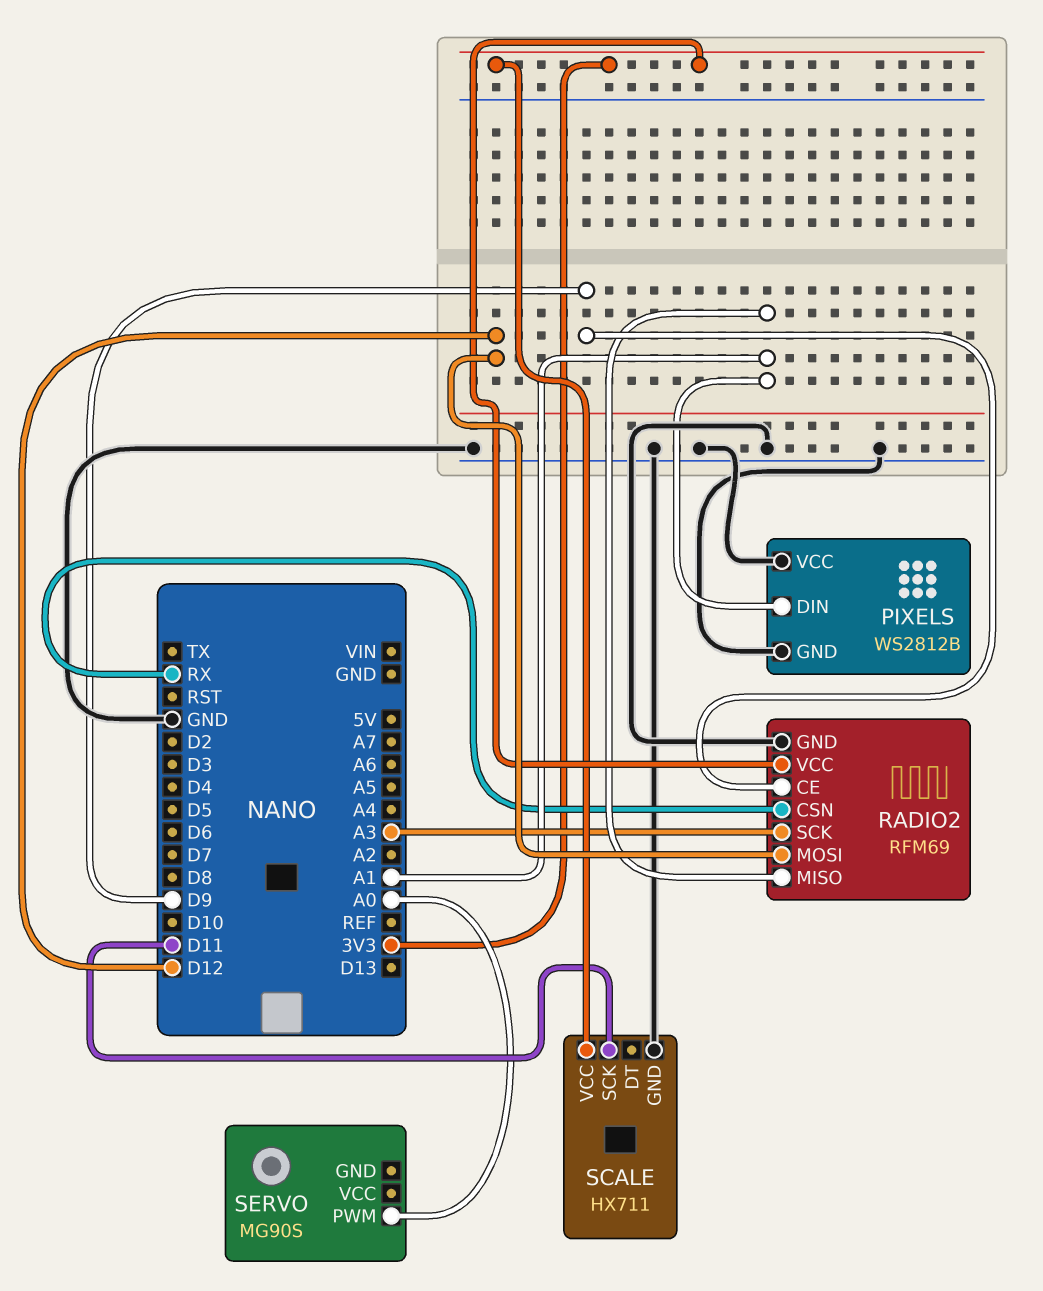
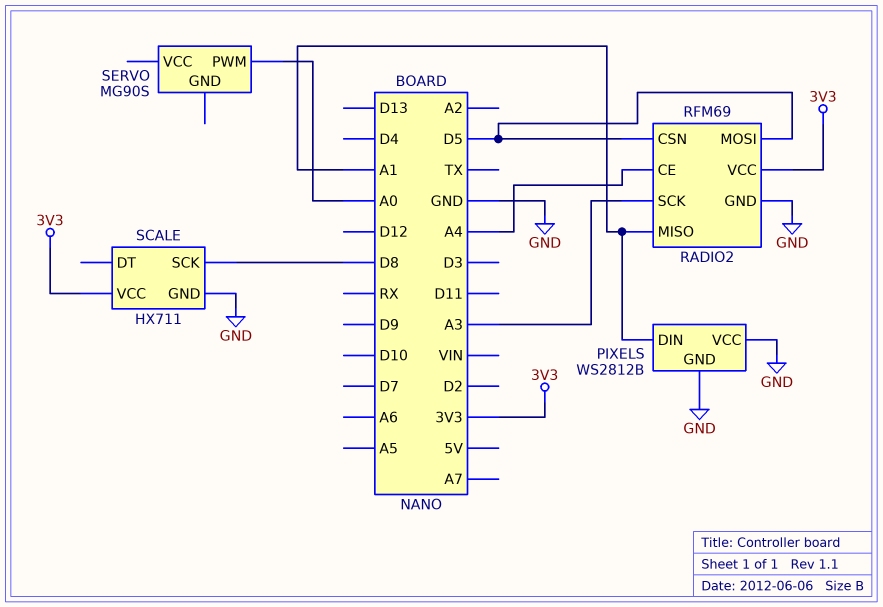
RADIO2 pin CE: D9 -> A4
RADIO2 pin CSN: RX -> D5
RADIO2 pin MOSI: D12 -> D5
SCALE pin SCK: D11 -> D8

